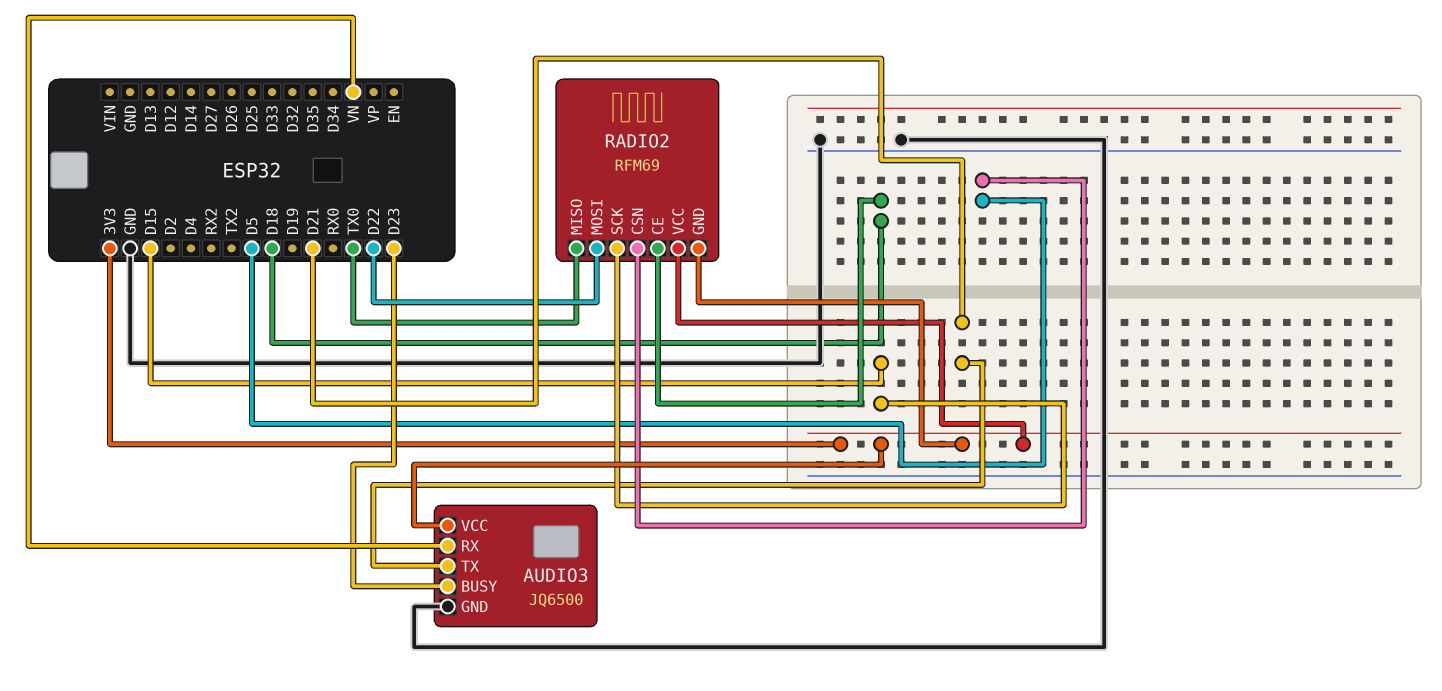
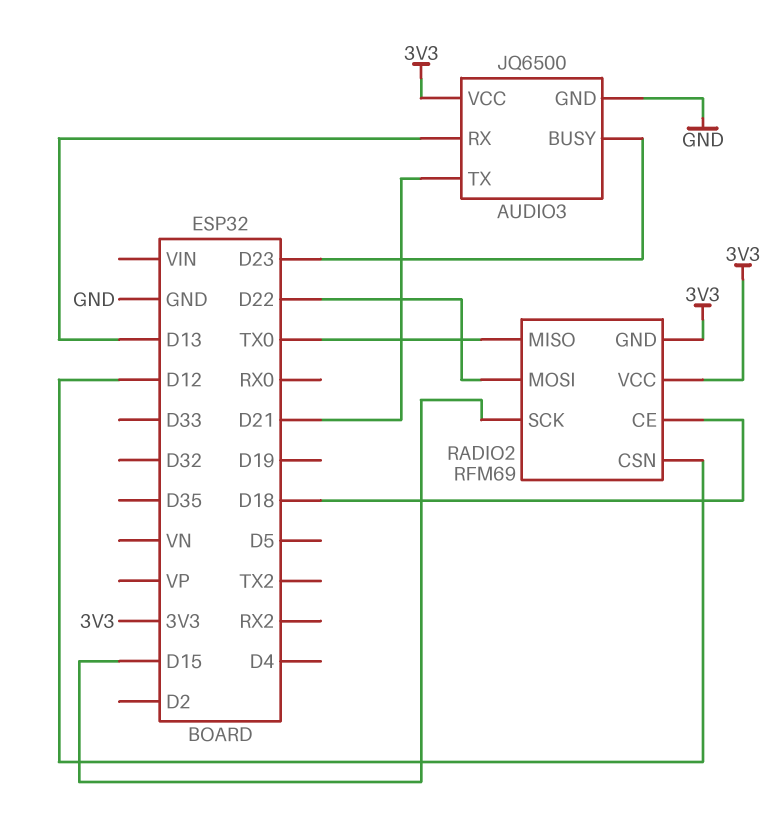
AUDIO3 pin RX: VN -> D13
RADIO2 pin CSN: D5 -> D12

